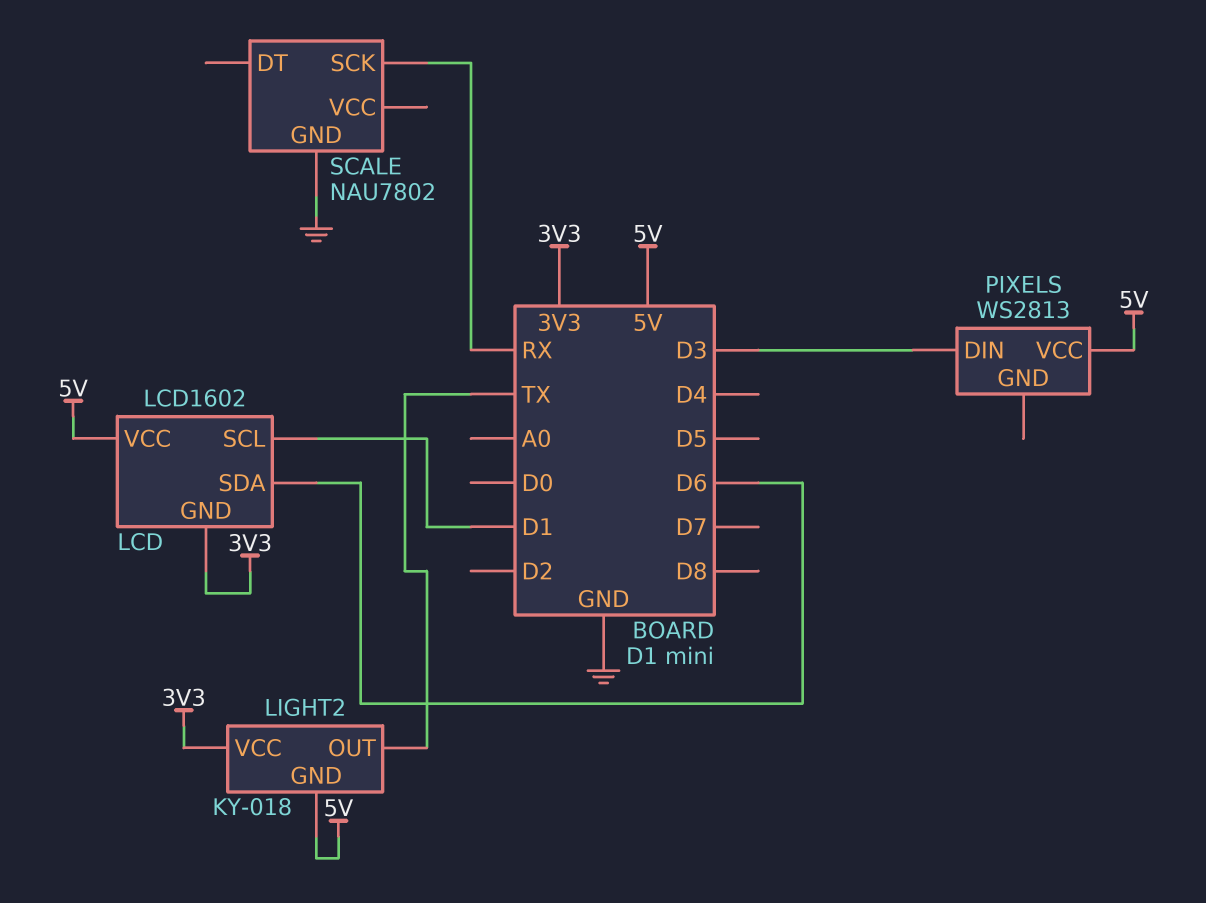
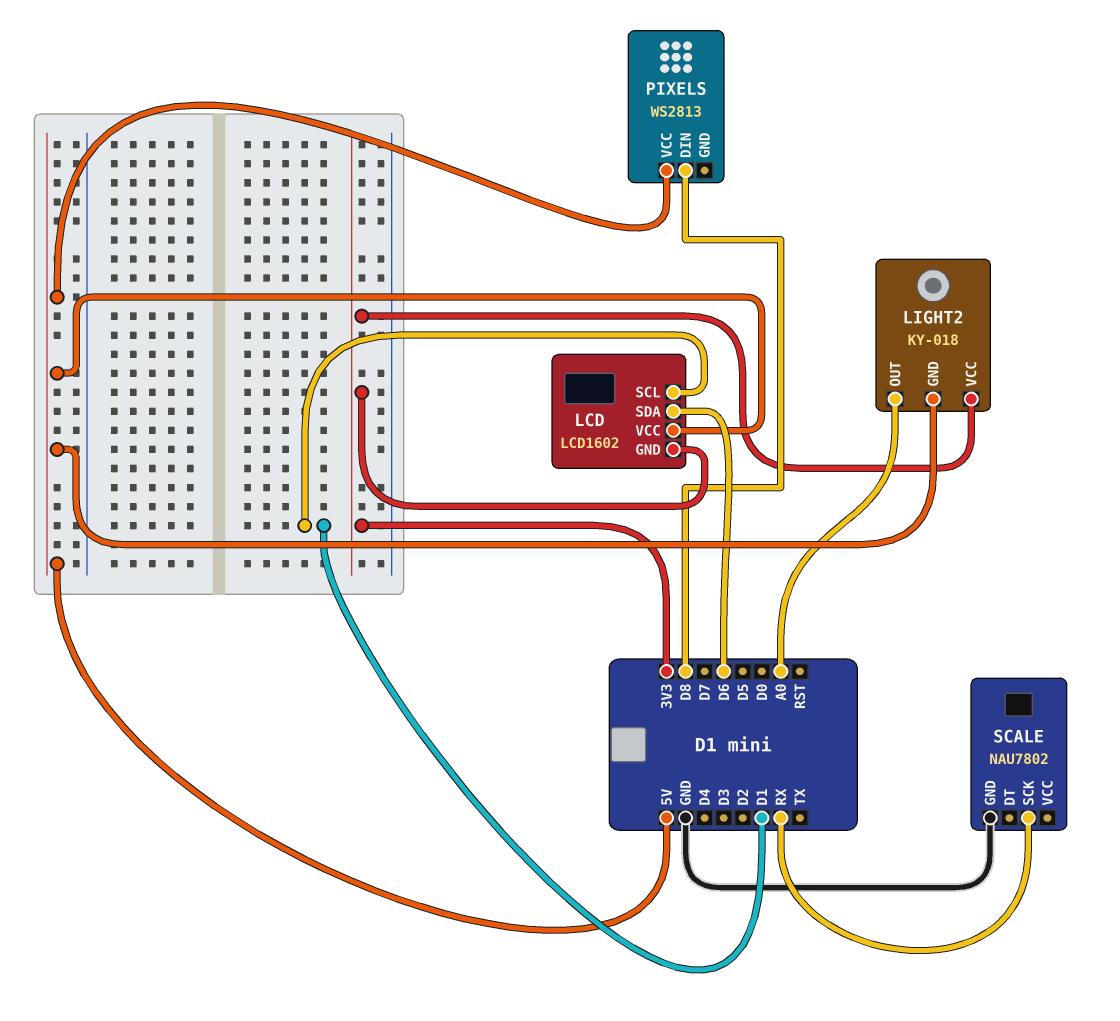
LIGHT2 pin OUT: TX -> A0
PIXELS pin DIN: D3 -> D8

